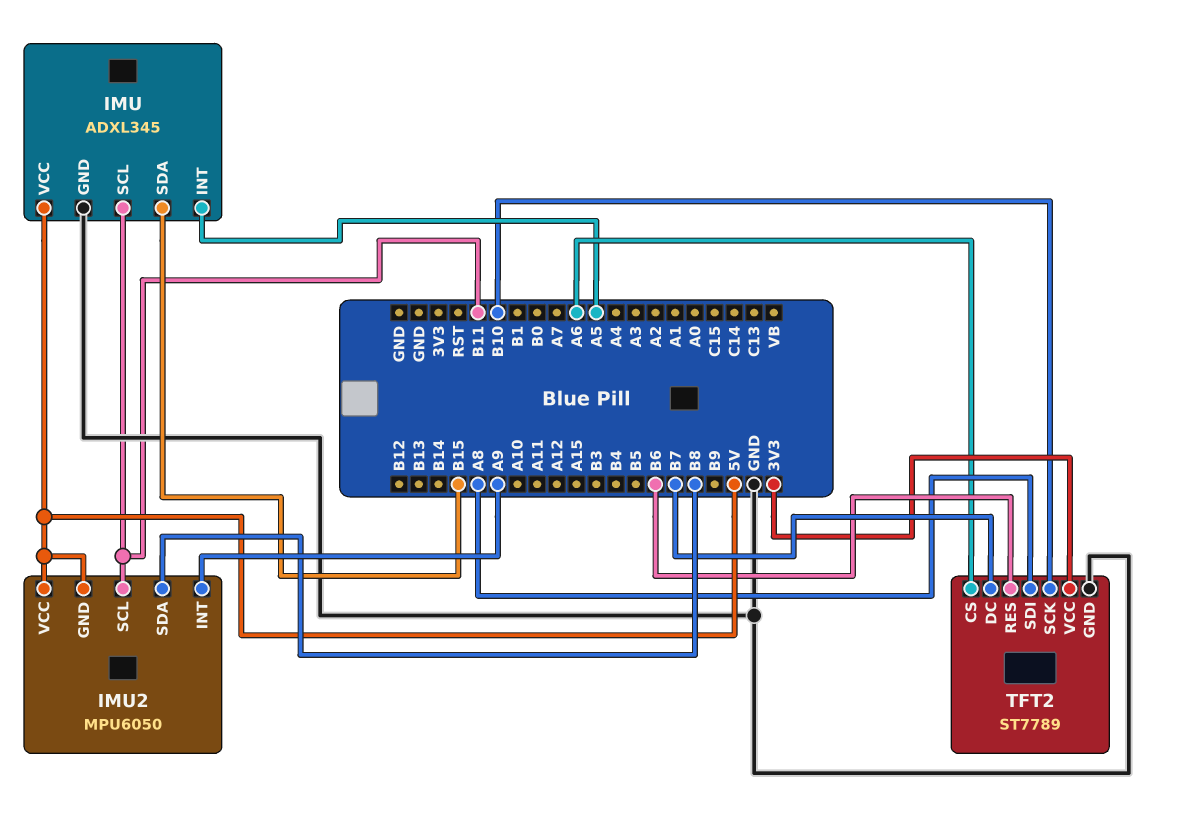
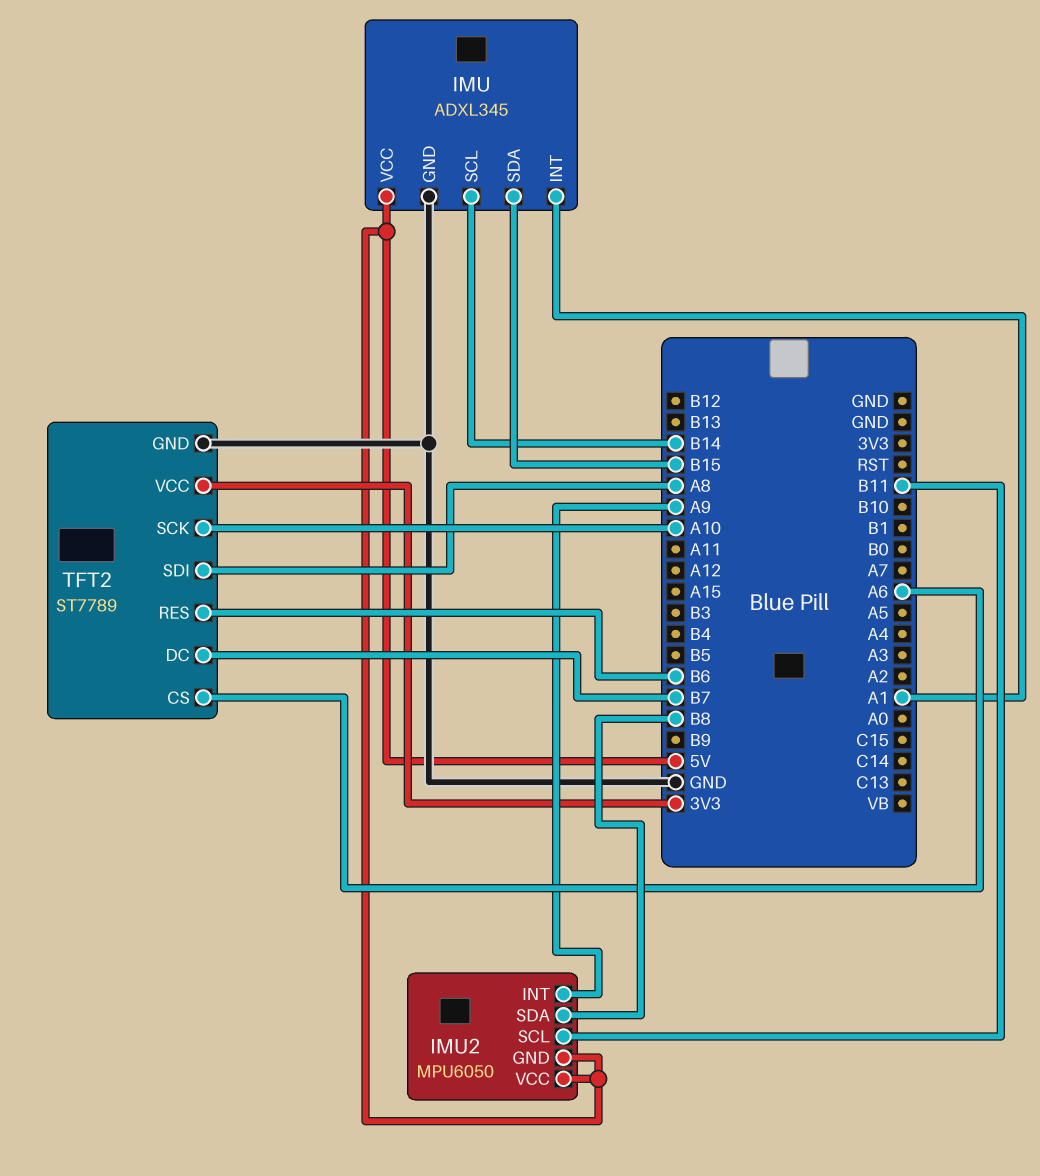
IMU pin INT: A5 -> A1
IMU pin SCL: B11 -> B14
TFT2 pin SCK: B10 -> A10

